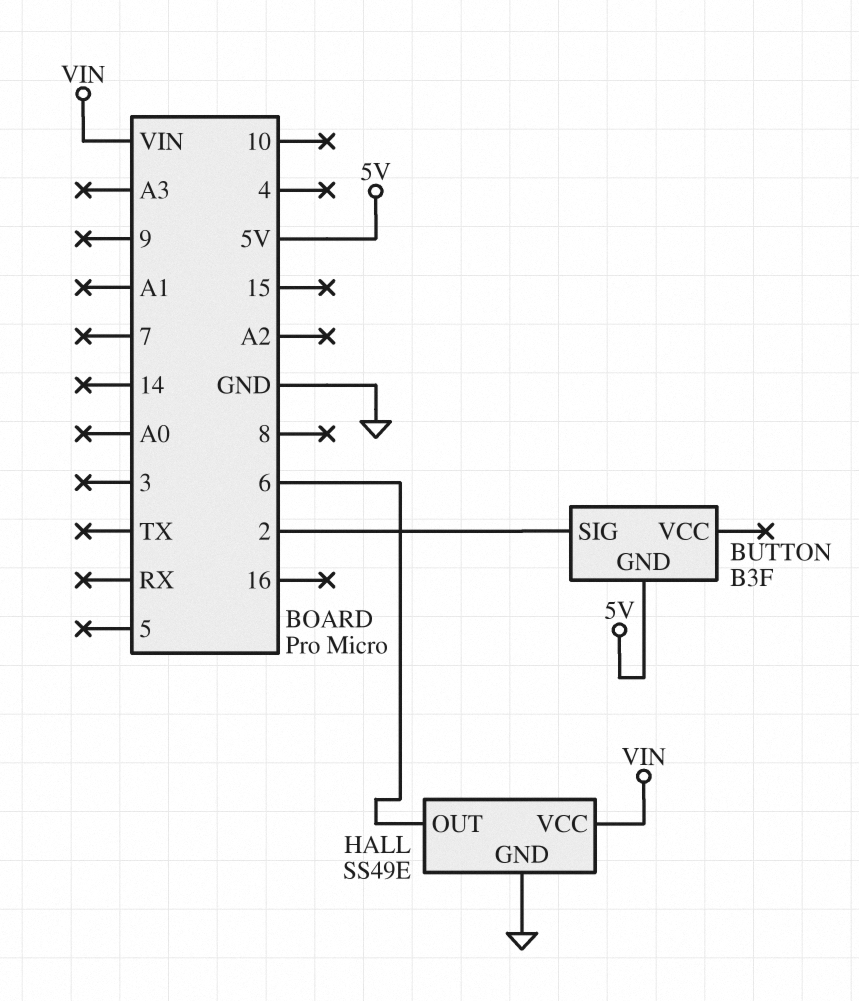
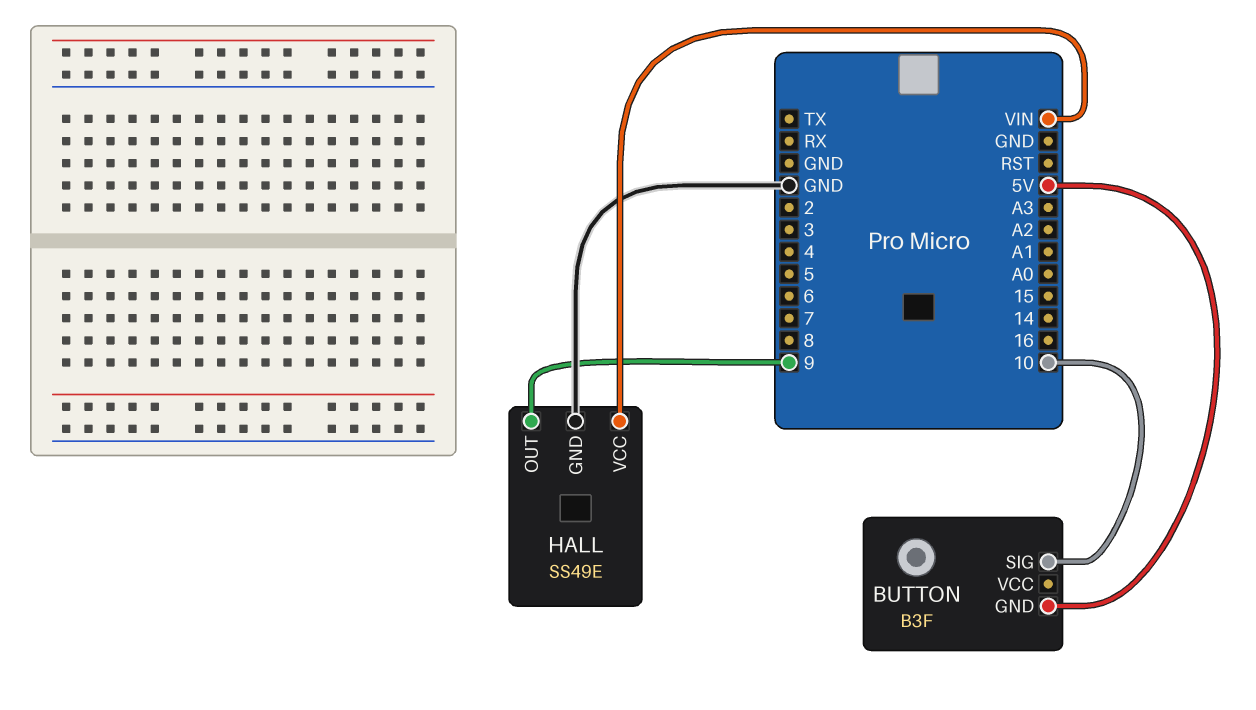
BUTTON pin SIG: 2 -> 10
HALL pin OUT: 6 -> 9

